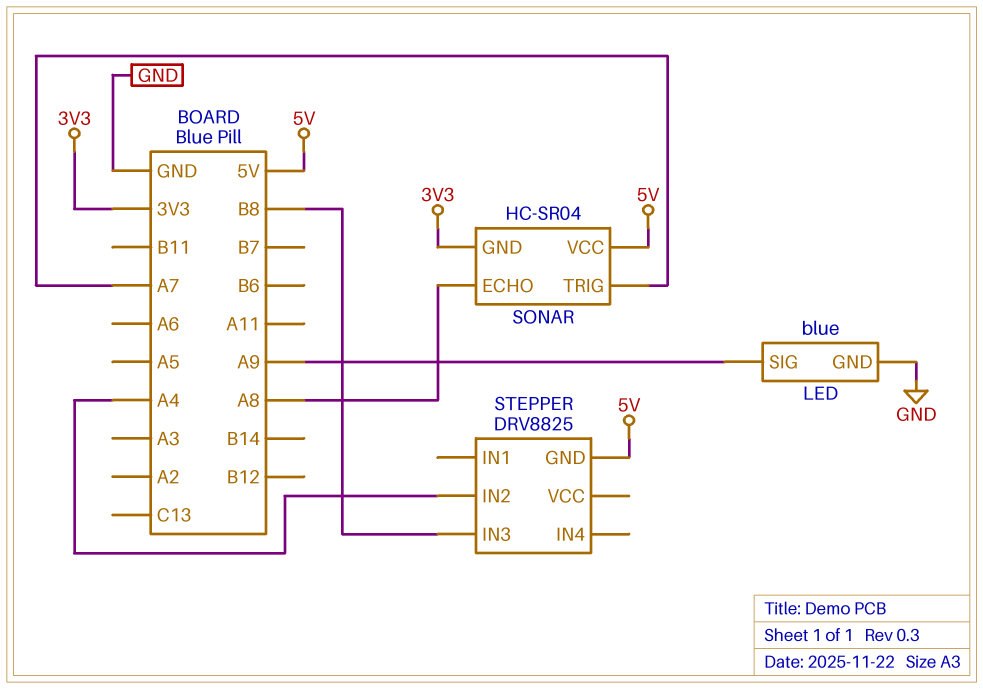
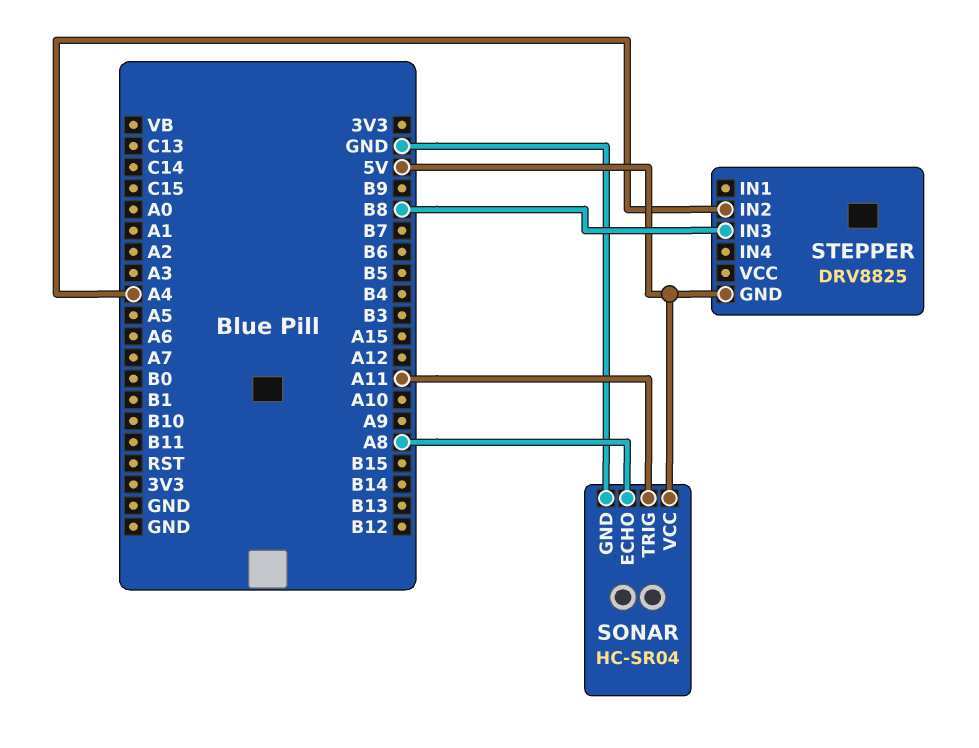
LED: blue -> none
LED pin GND: GND -> none
LED pin SIG: A9 -> none
SONAR pin GND: 3V3 -> GND
SONAR pin TRIG: A7 -> A11

